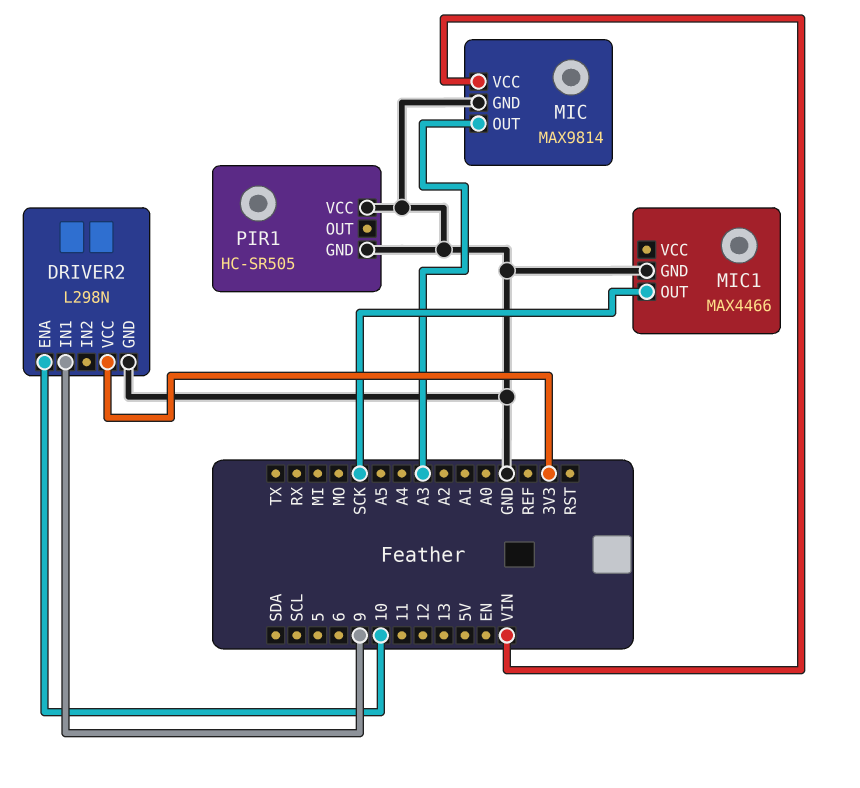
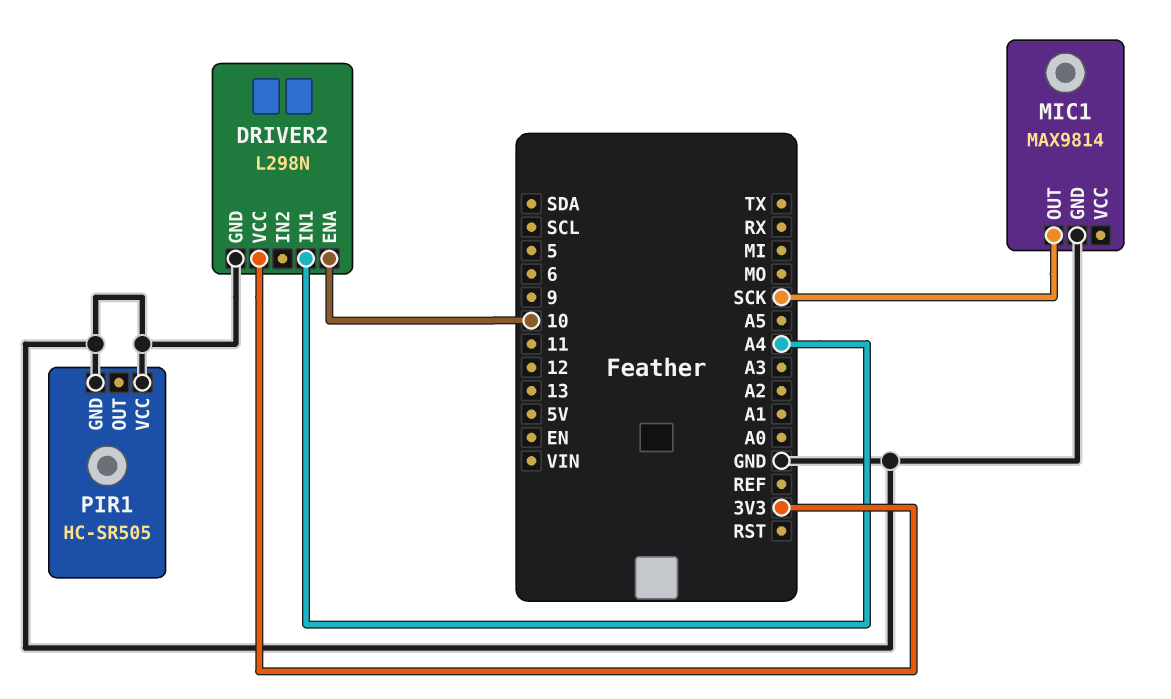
DRIVER2 pin IN1: 9 -> A4
MIC: MAX9814 -> none
MIC pin GND: GND -> none
MIC pin OUT: A3 -> none
MIC pin VCC: VIN -> none
MIC1: MAX4466 -> MAX9814

